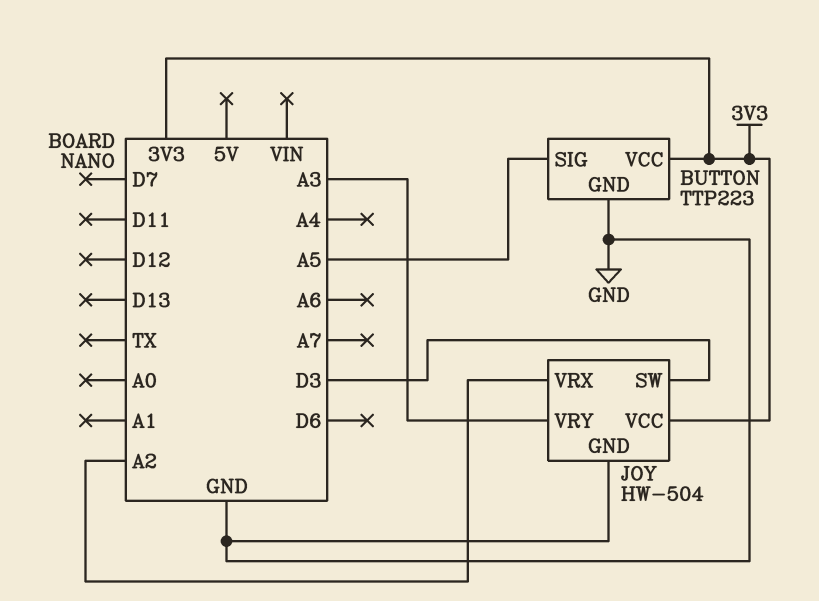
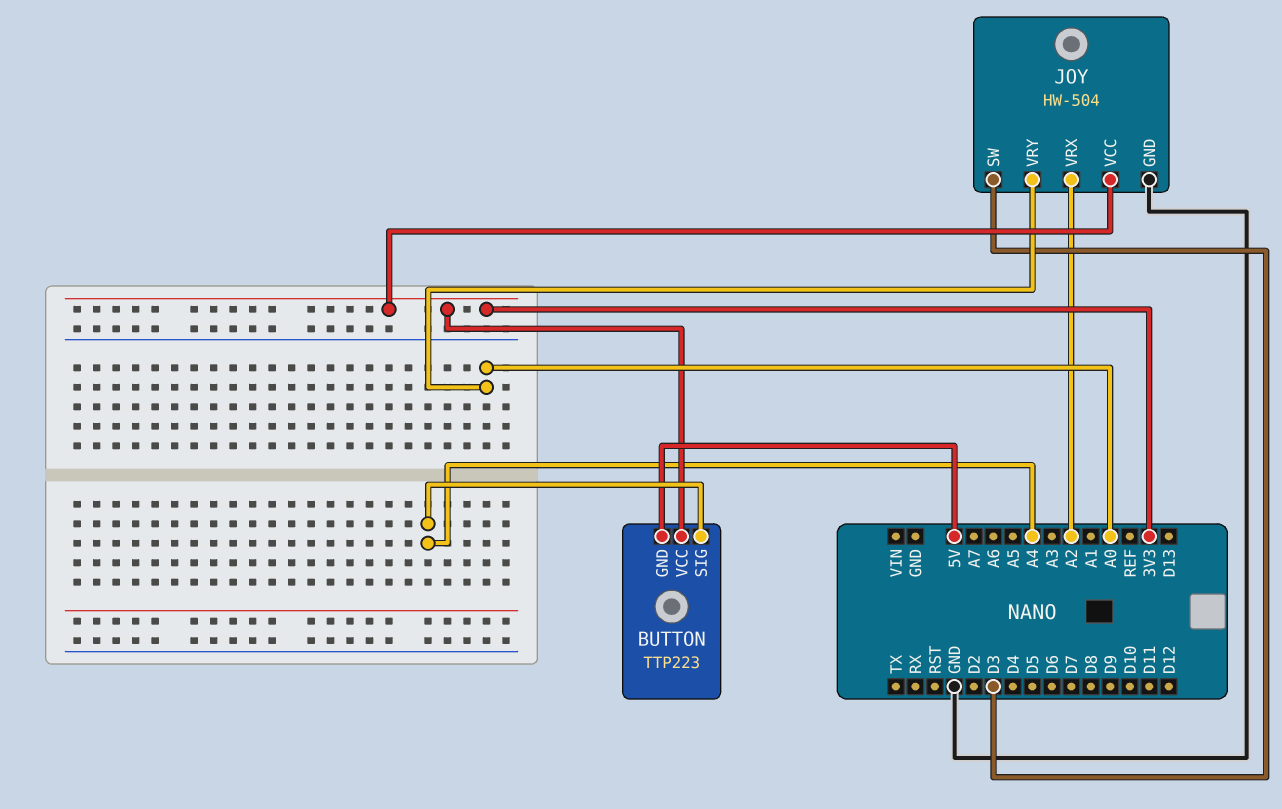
BUTTON pin GND: GND -> 5V
BUTTON pin SIG: A5 -> A4
JOY pin VRY: A3 -> A0

